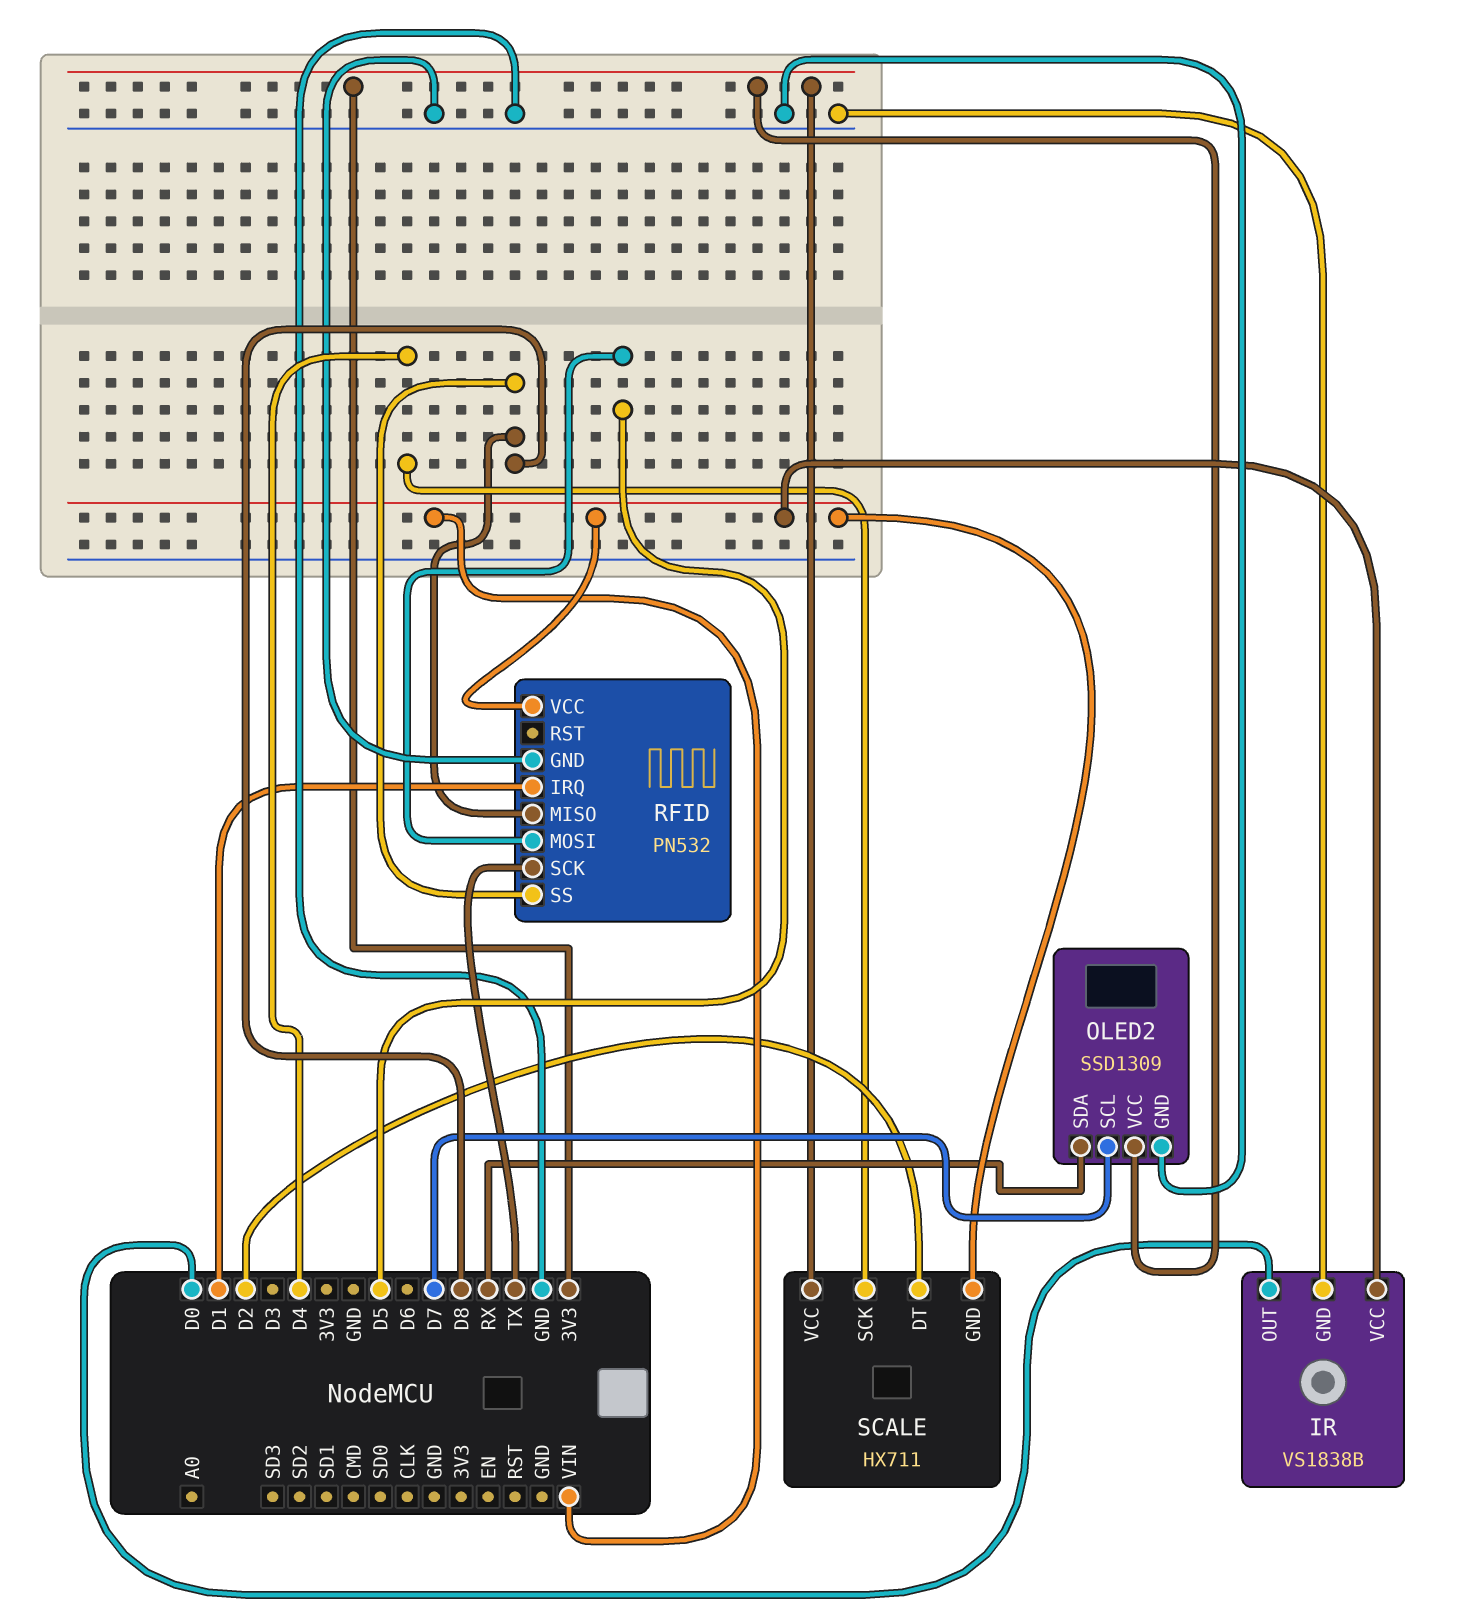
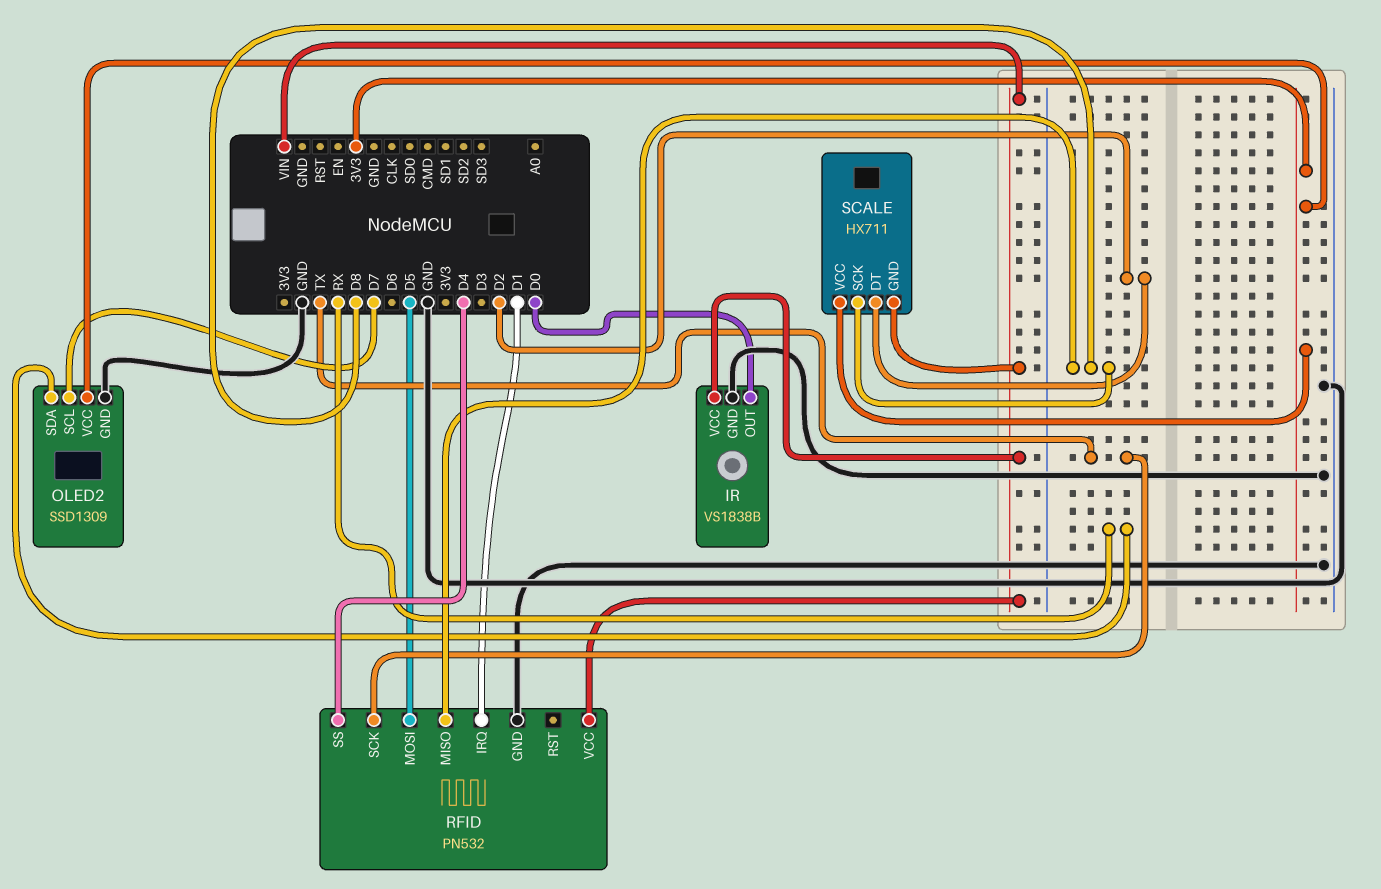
RFID pin SS: D8 -> D4
SCALE pin SCK: D4 -> D8

